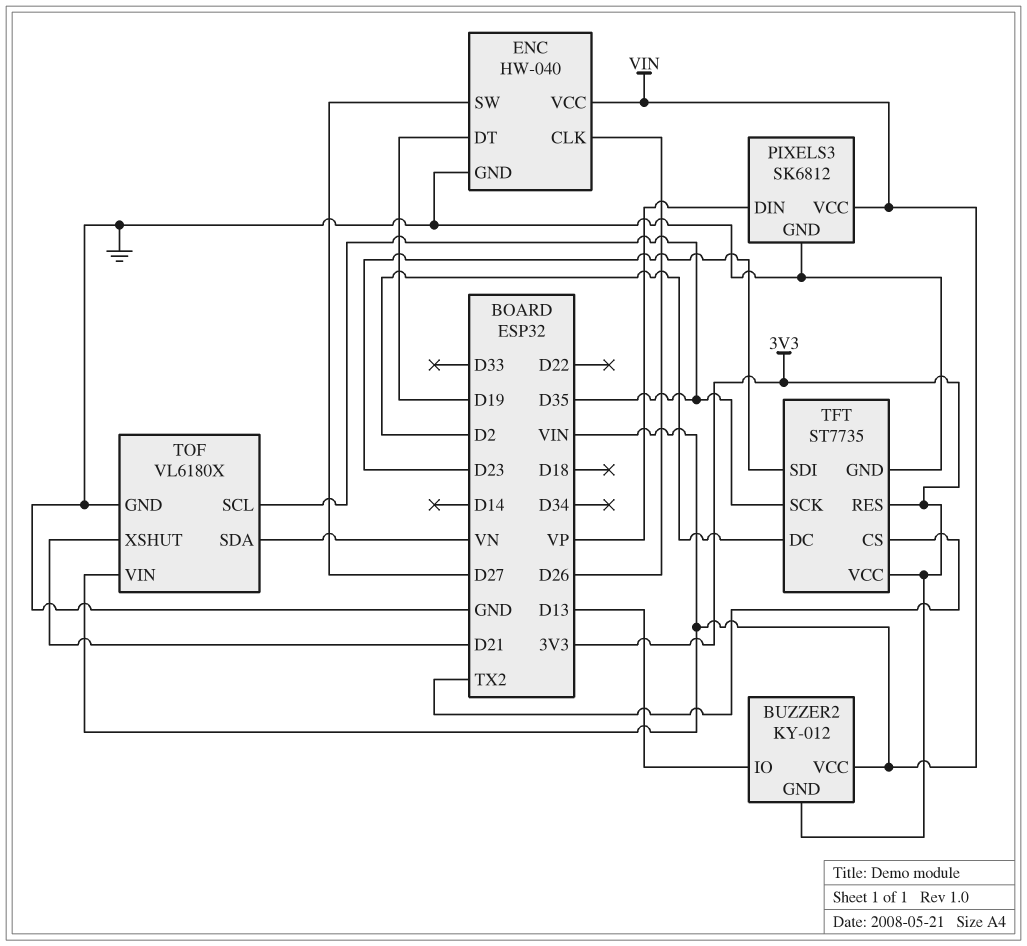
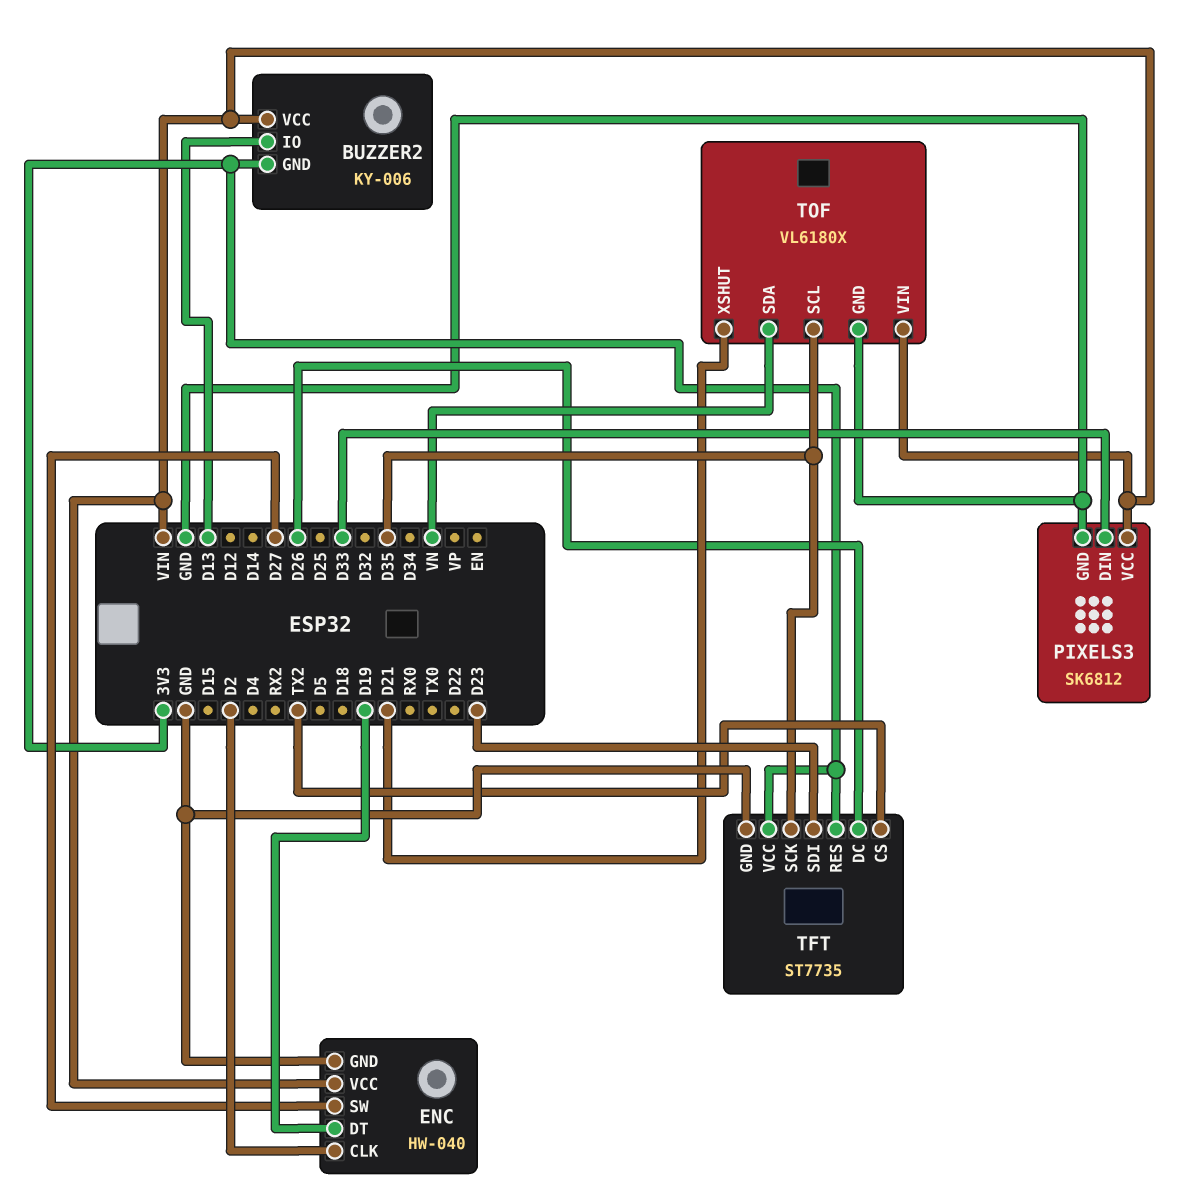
BUZZER2: KY-012 -> KY-006
ENC pin CLK: D26 -> D2
PIXELS3 pin DIN: VP -> D33
TFT pin DC: D2 -> D26

